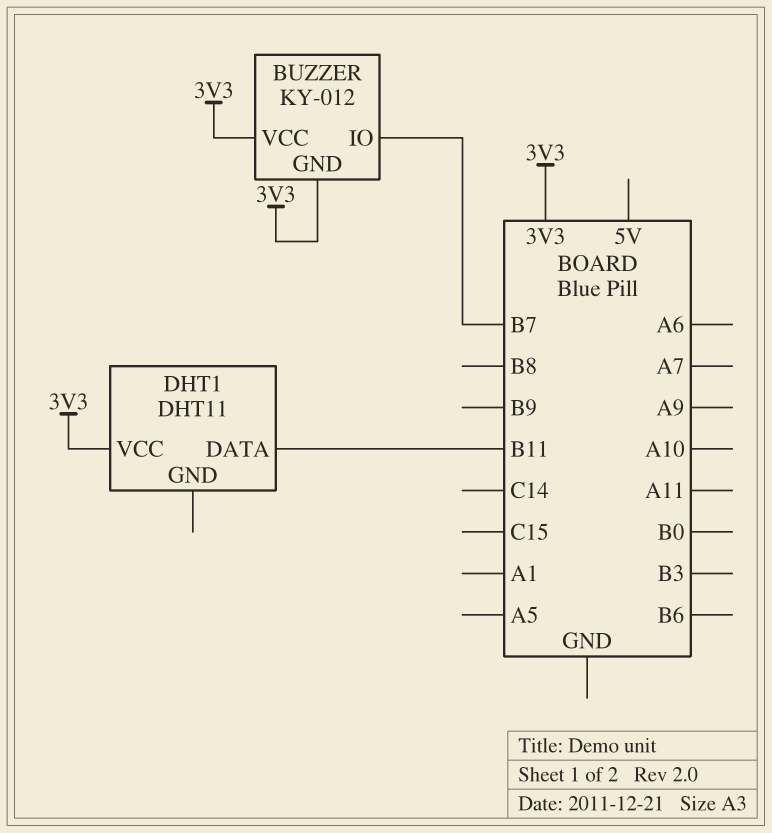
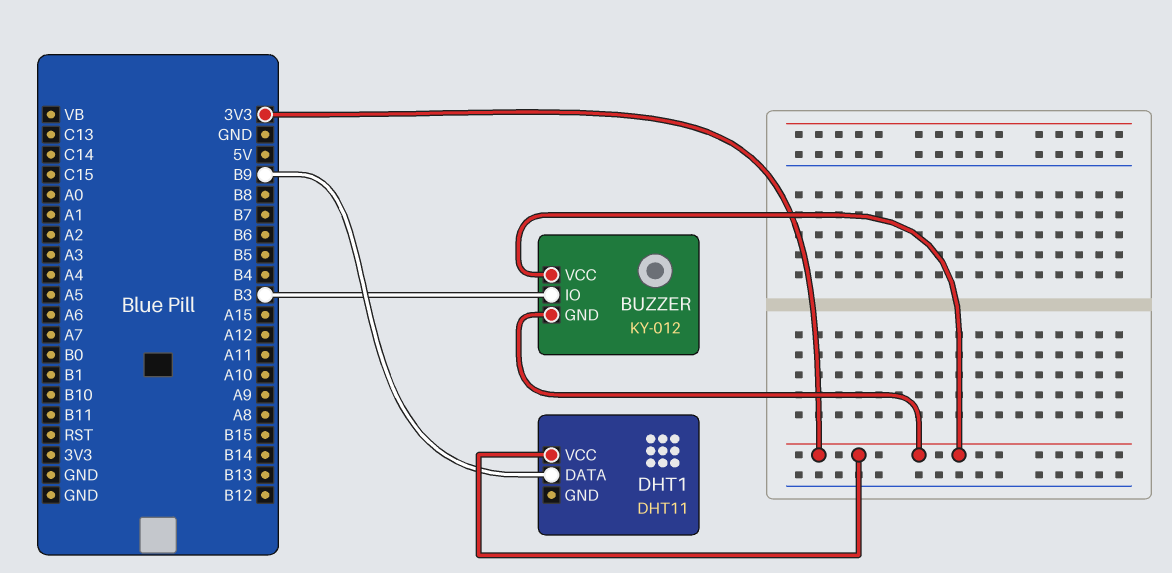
BUZZER pin IO: B7 -> B3
DHT1 pin DATA: B11 -> B9

